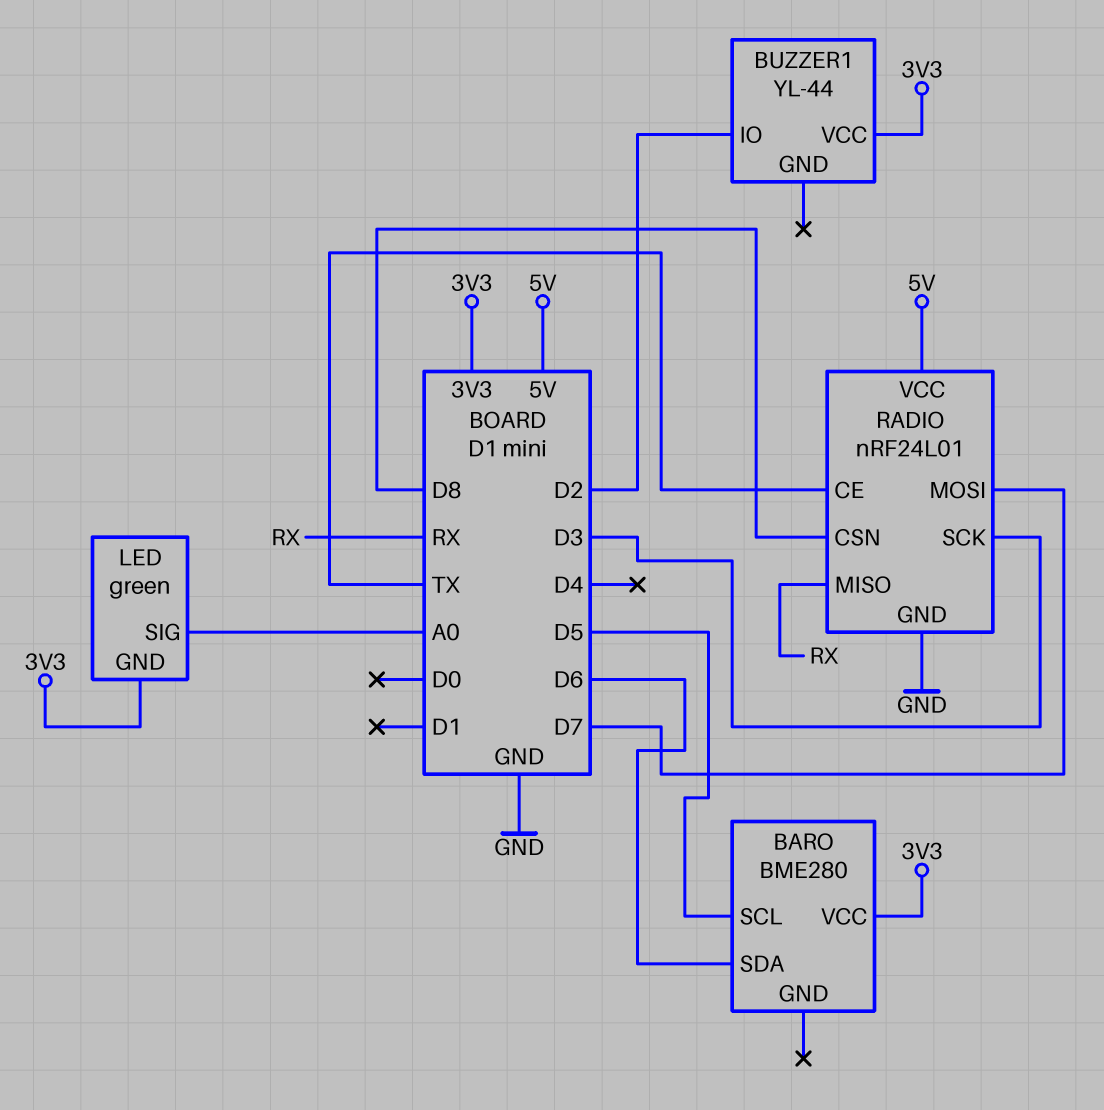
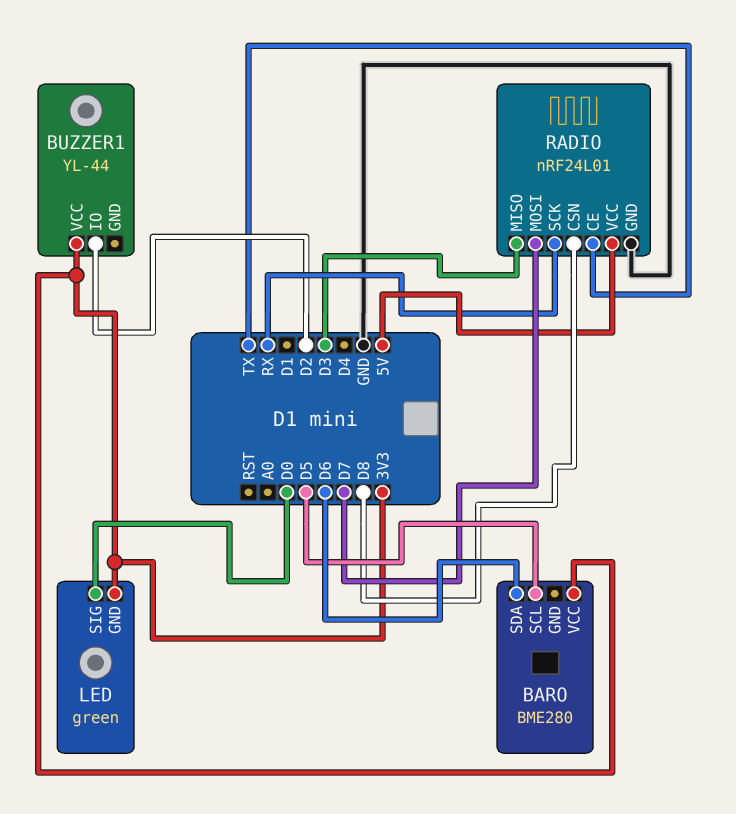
LED pin SIG: A0 -> D0
RADIO pin MISO: RX -> D3
RADIO pin SCK: D3 -> RX

